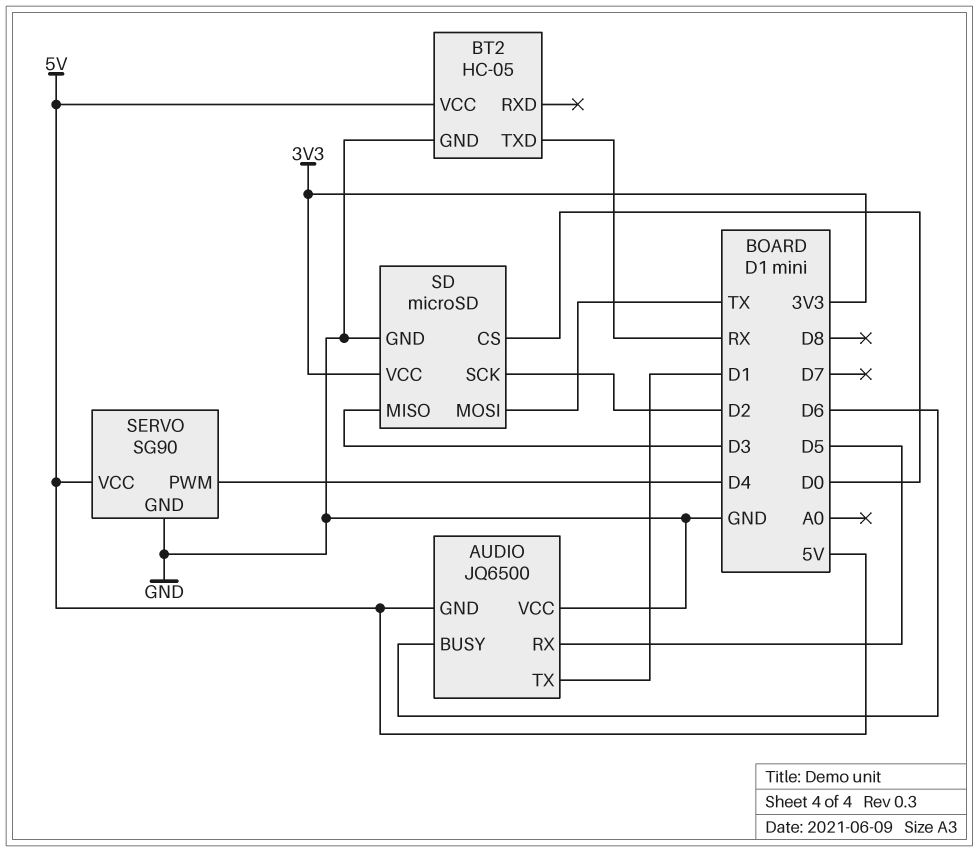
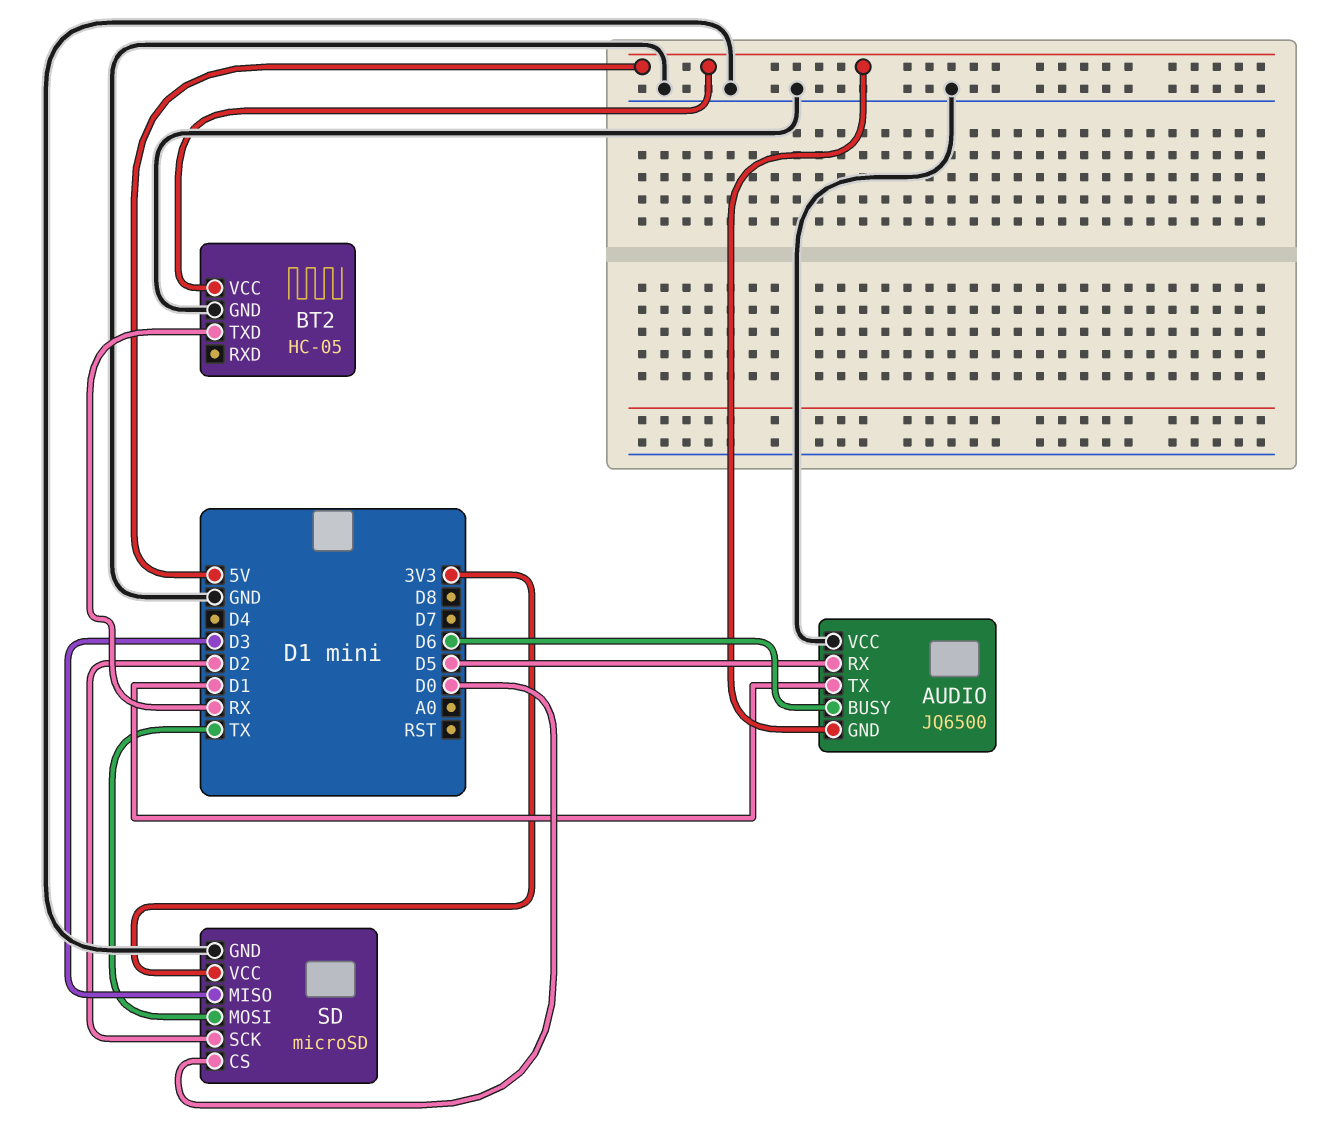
SERVO: SG90 -> none
SERVO pin GND: GND -> none
SERVO pin PWM: D4 -> none
SERVO pin VCC: 5V -> none

